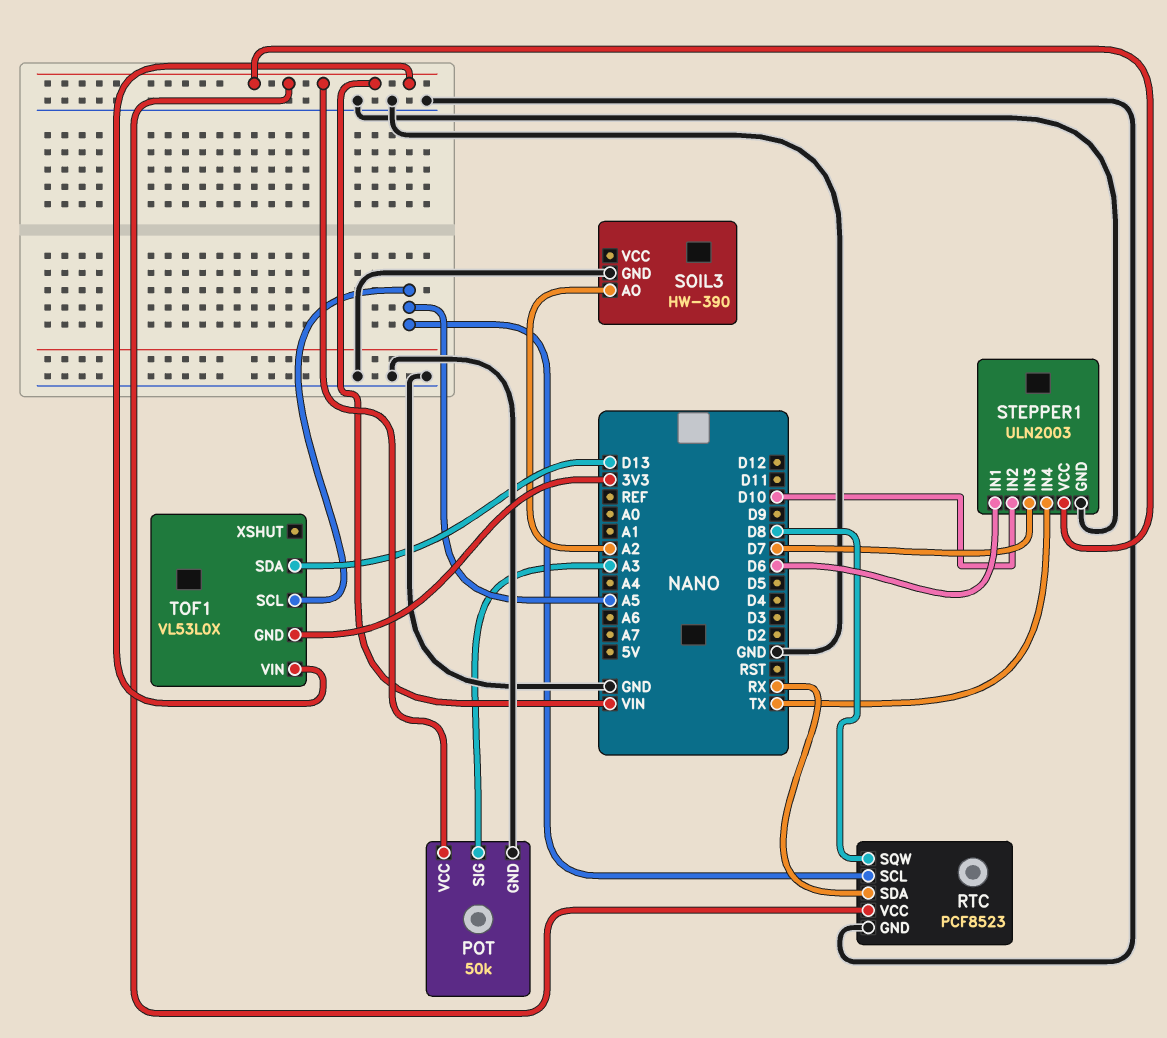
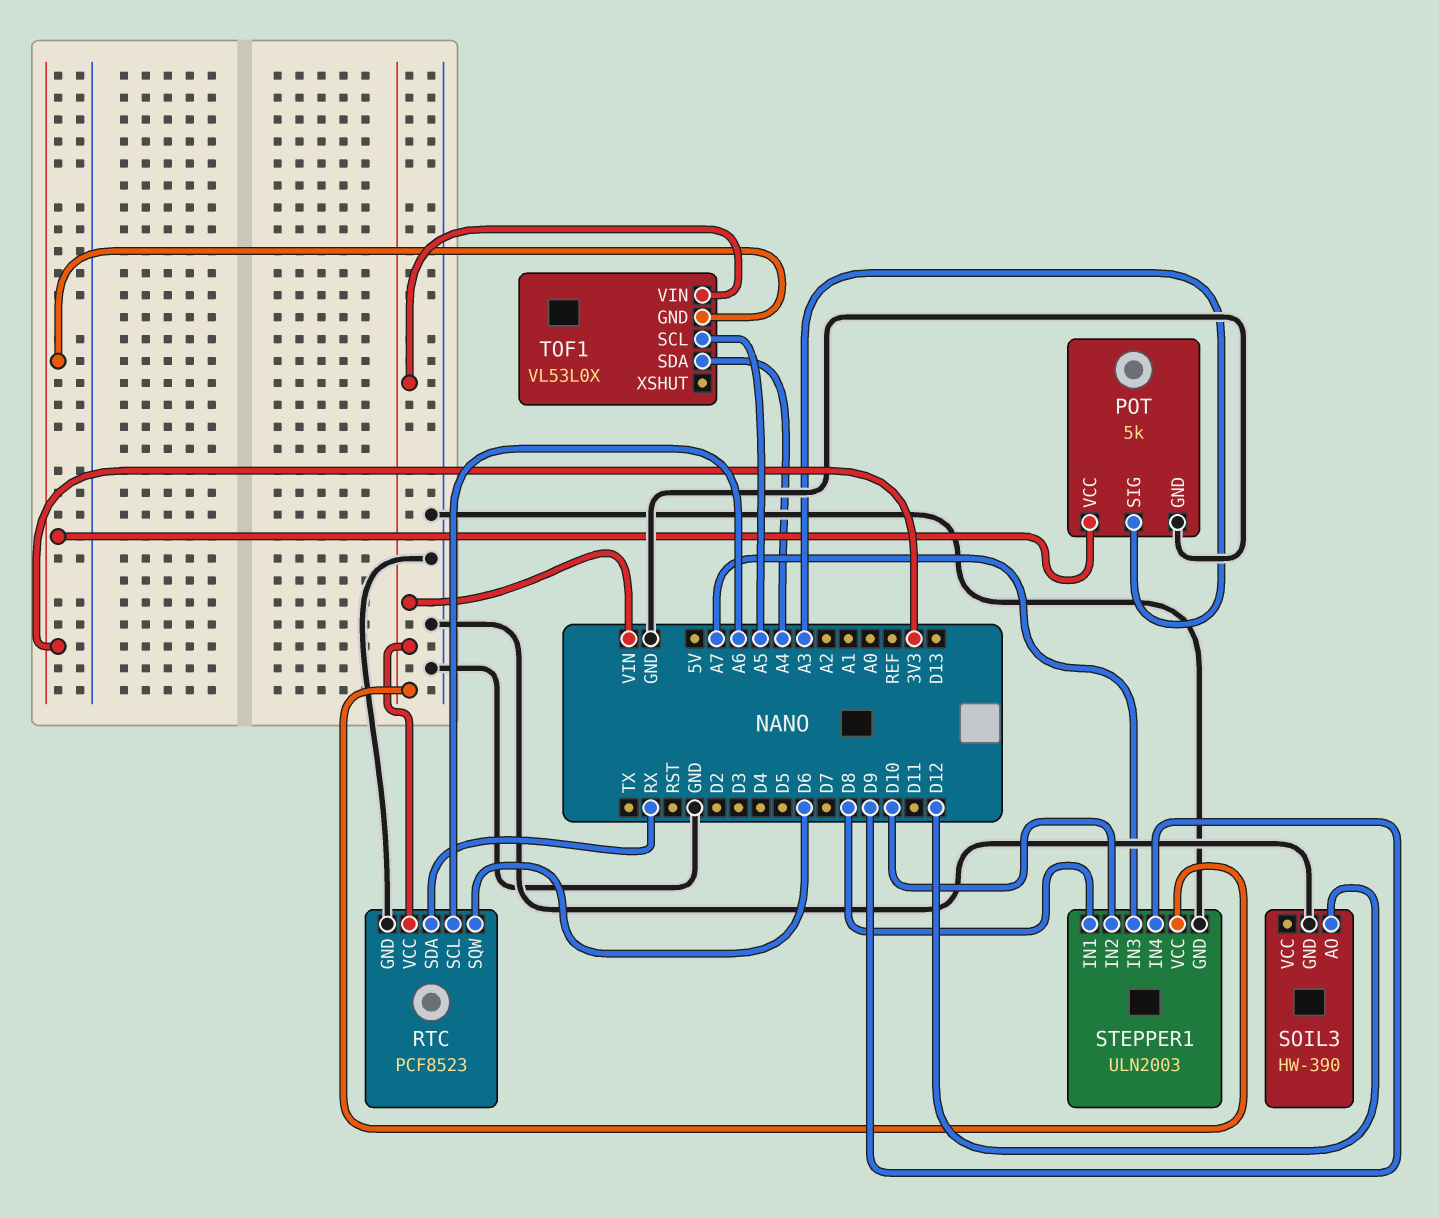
POT: 50k -> 5k
POT pin VCC: VIN -> 3V3
RTC pin SCL: A5 -> A6
RTC pin SQW: D8 -> D6
SOIL3 pin AO: A2 -> D12
STEPPER1 pin IN1: D6 -> D8
STEPPER1 pin IN3: D7 -> A7
STEPPER1 pin IN4: TX -> D9
TOF1 pin SDA: D13 -> A4

